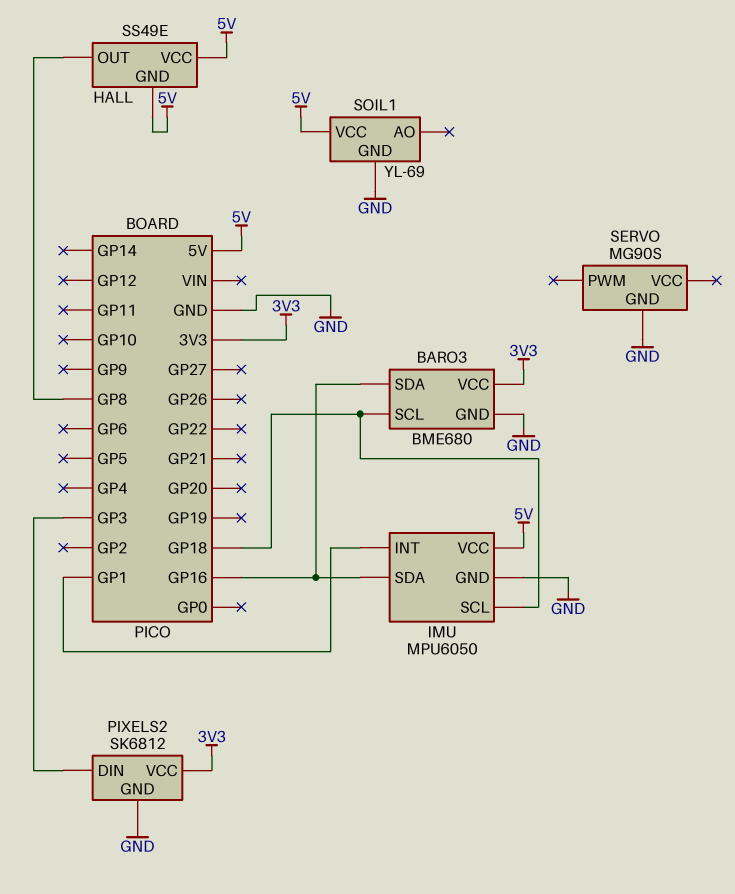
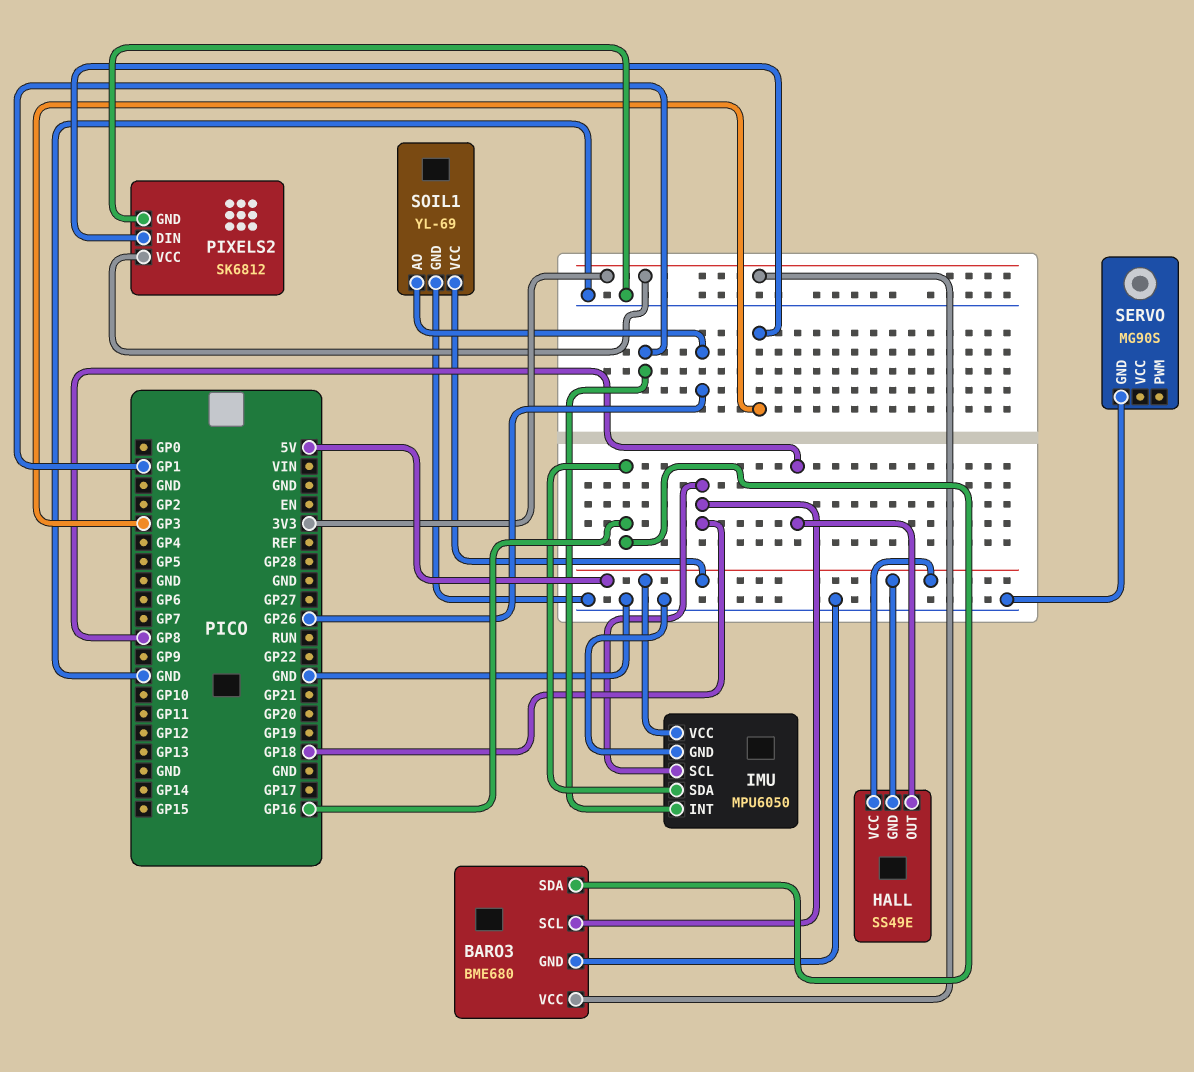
SOIL1 pin AO: none -> GP26

